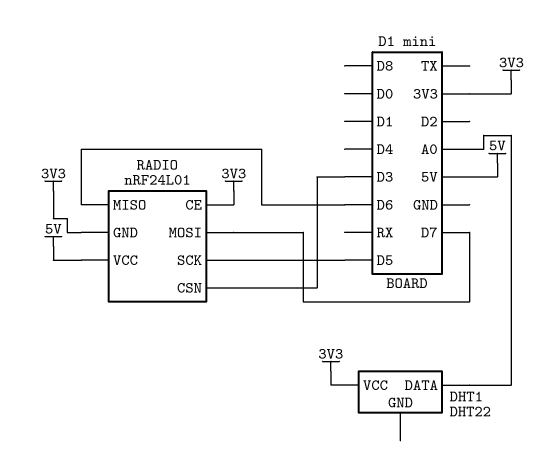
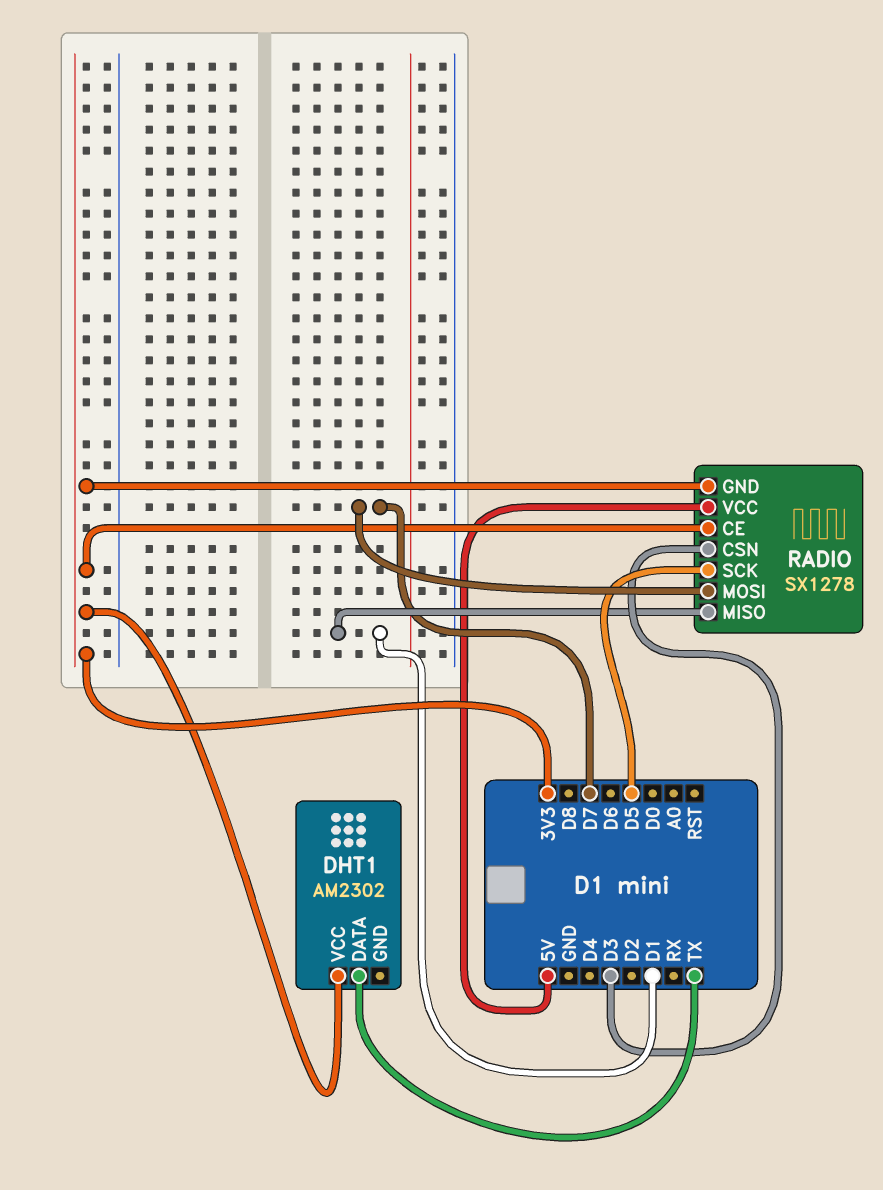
DHT1: DHT22 -> AM2302
DHT1 pin DATA: A0 -> TX
RADIO: nRF24L01 -> SX1278
RADIO pin MISO: D6 -> D1

